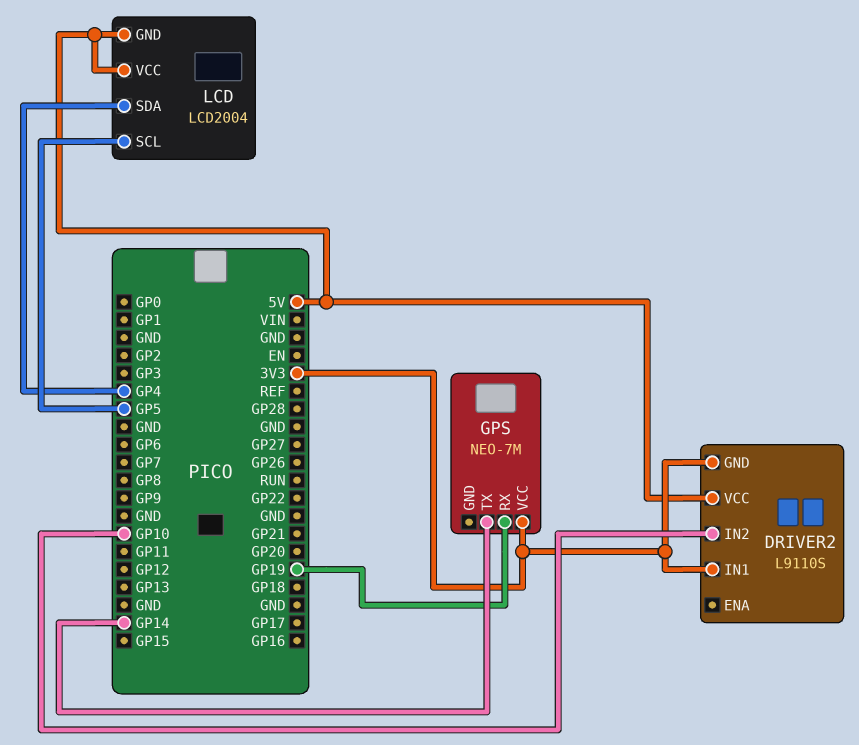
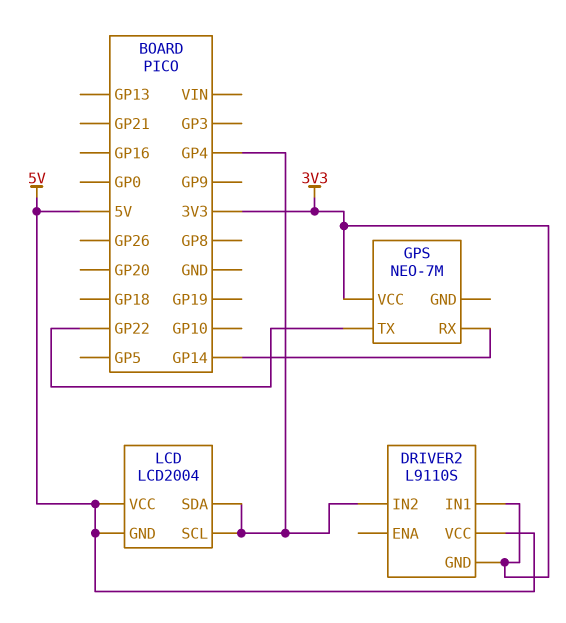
DRIVER2 pin IN2: GP10 -> GP4
GPS pin RX: GP19 -> GP14
GPS pin TX: GP14 -> GP22
LCD pin SCL: GP5 -> GP4

